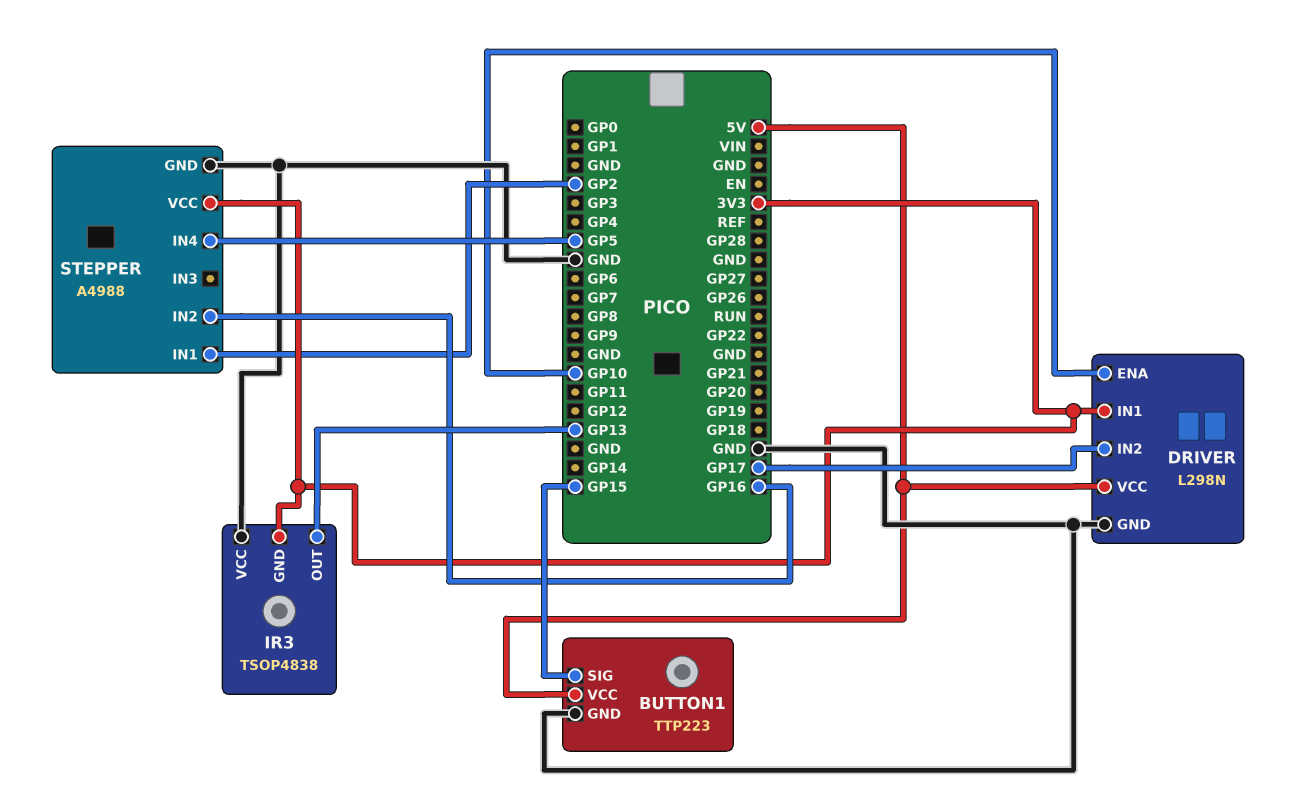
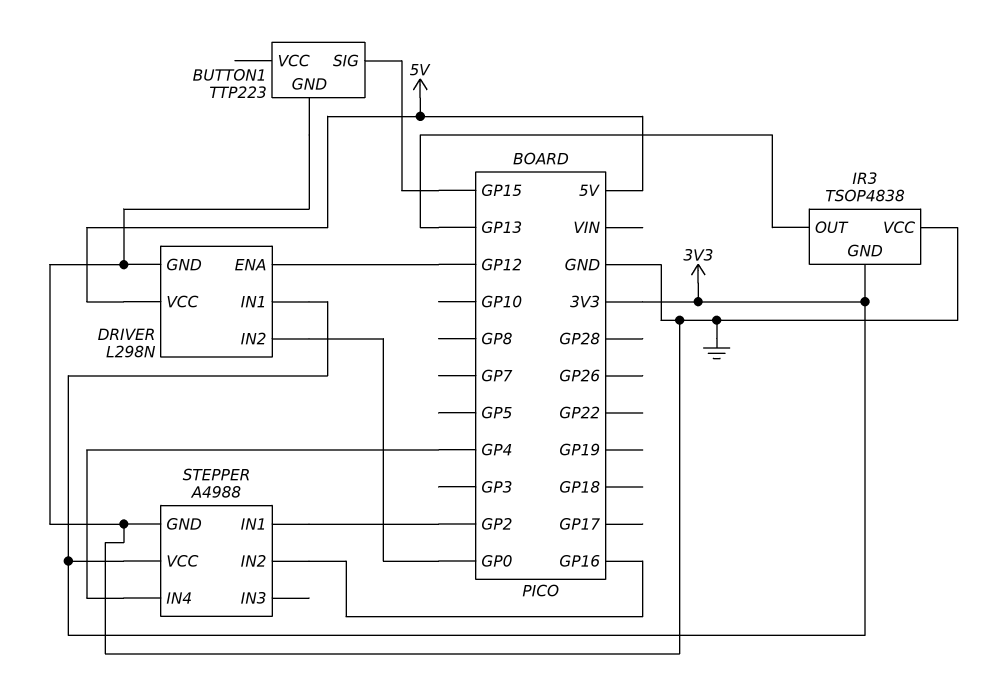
BUTTON1 pin VCC: 5V -> none
DRIVER pin ENA: GP10 -> GP12
DRIVER pin IN2: GP17 -> GP0
STEPPER pin IN4: GP5 -> GP4

